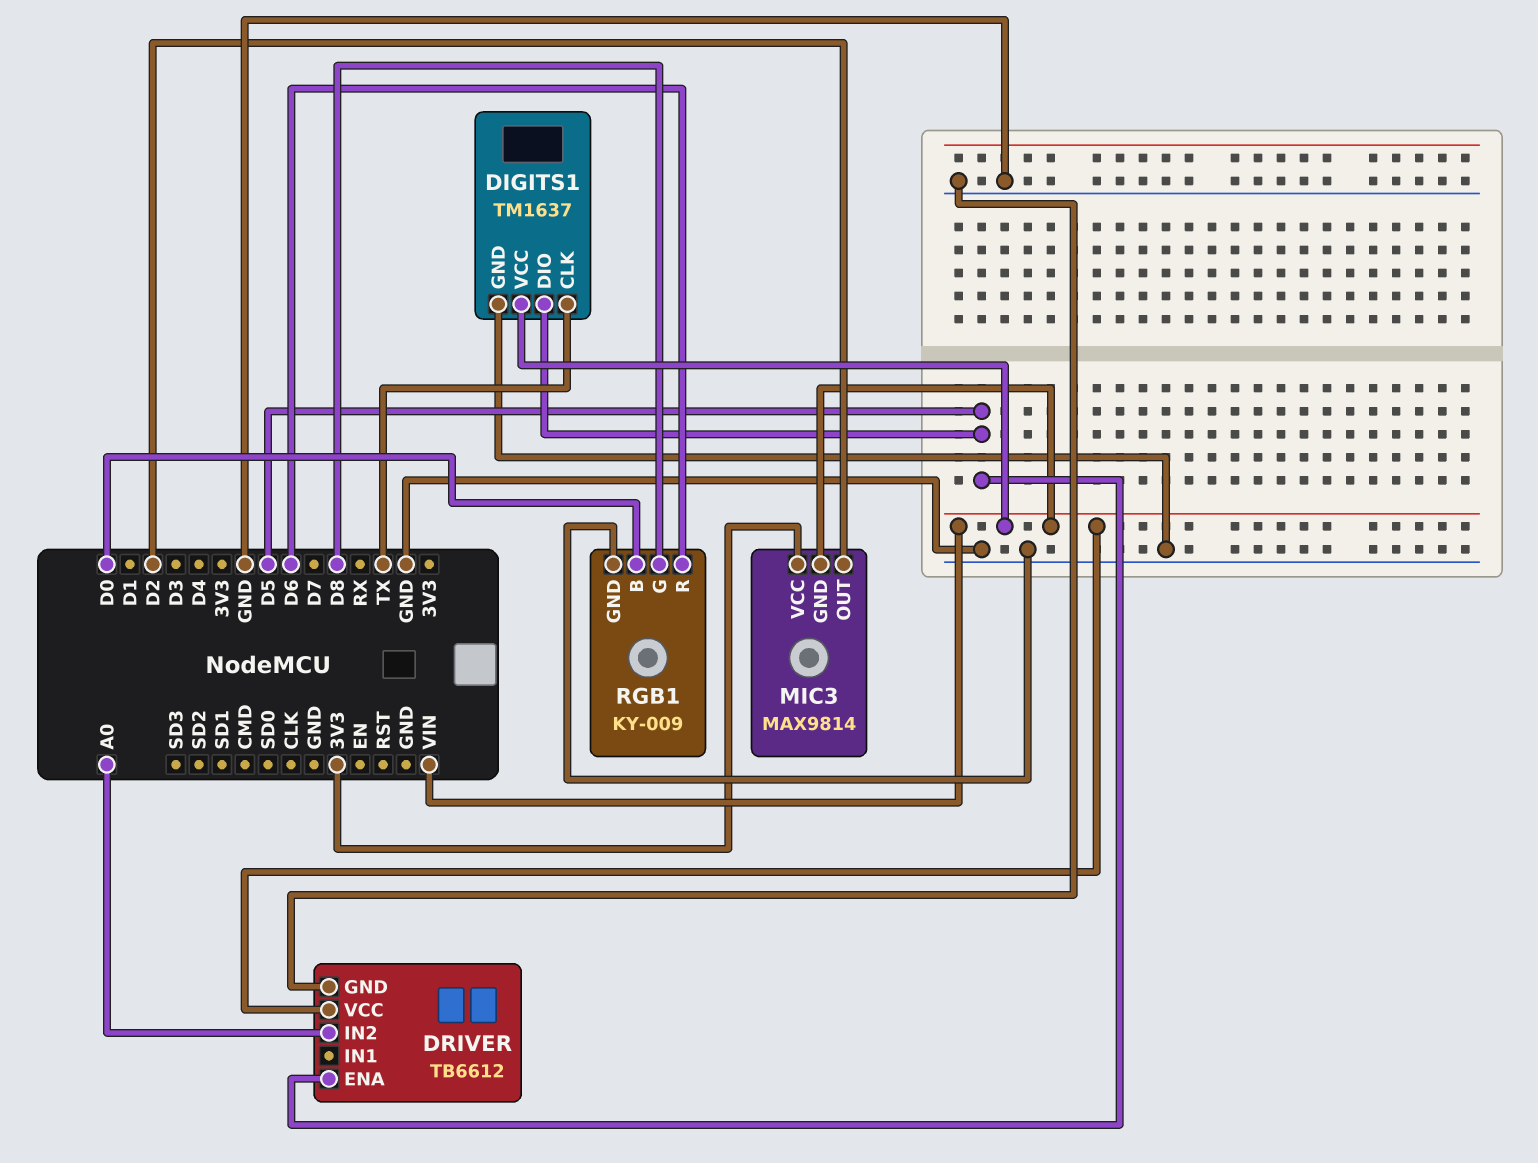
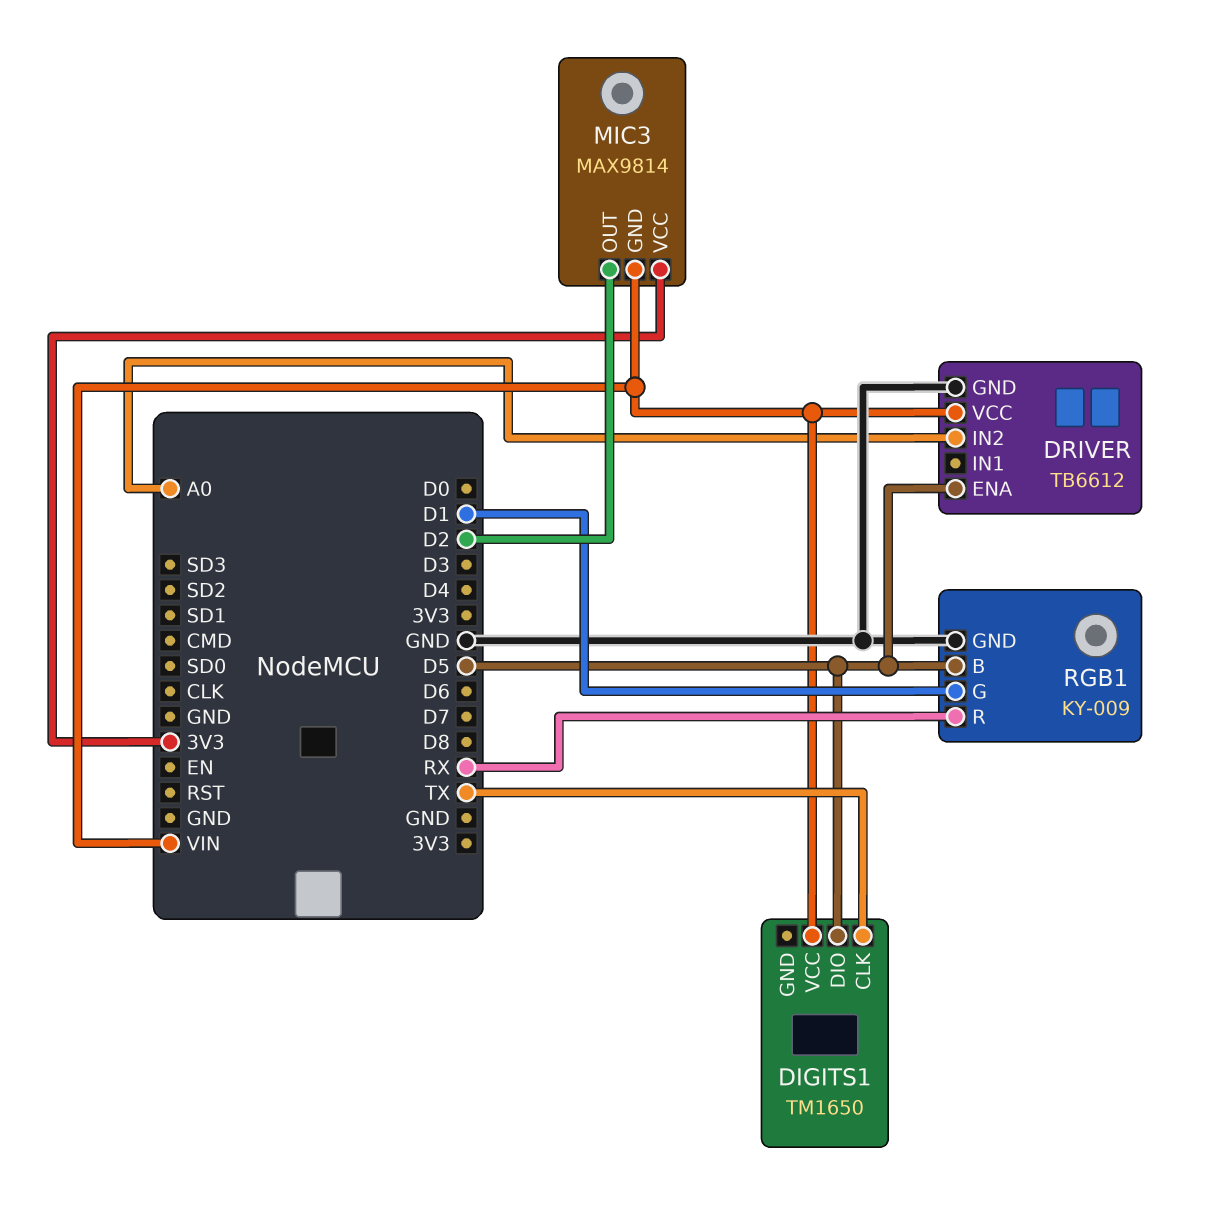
DIGITS1: TM1637 -> TM1650
DIGITS1 pin GND: GND -> none
RGB1 pin B: D0 -> D5
RGB1 pin G: D8 -> D1
RGB1 pin R: D6 -> RX

